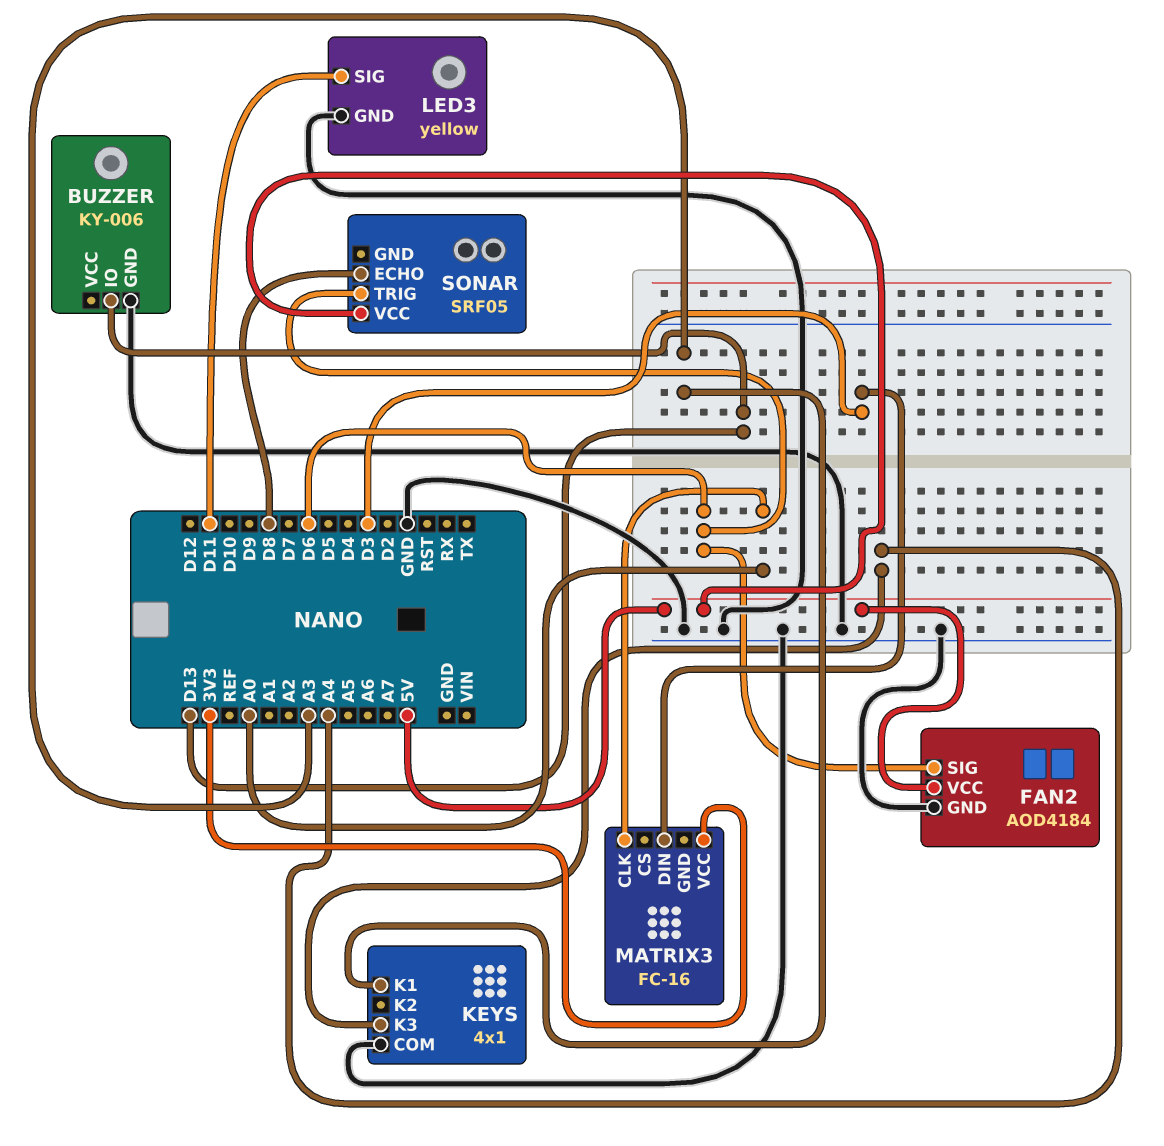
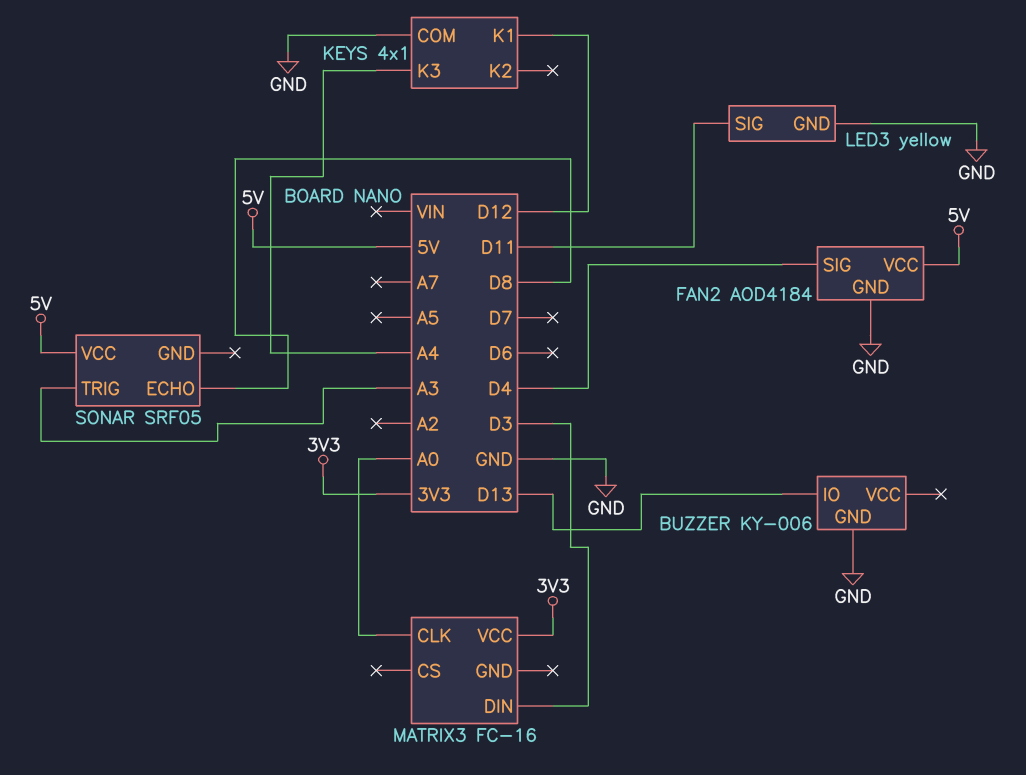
FAN2 pin SIG: D6 -> D4
KEYS pin K1: A3 -> D12
SONAR pin TRIG: D6 -> A3

